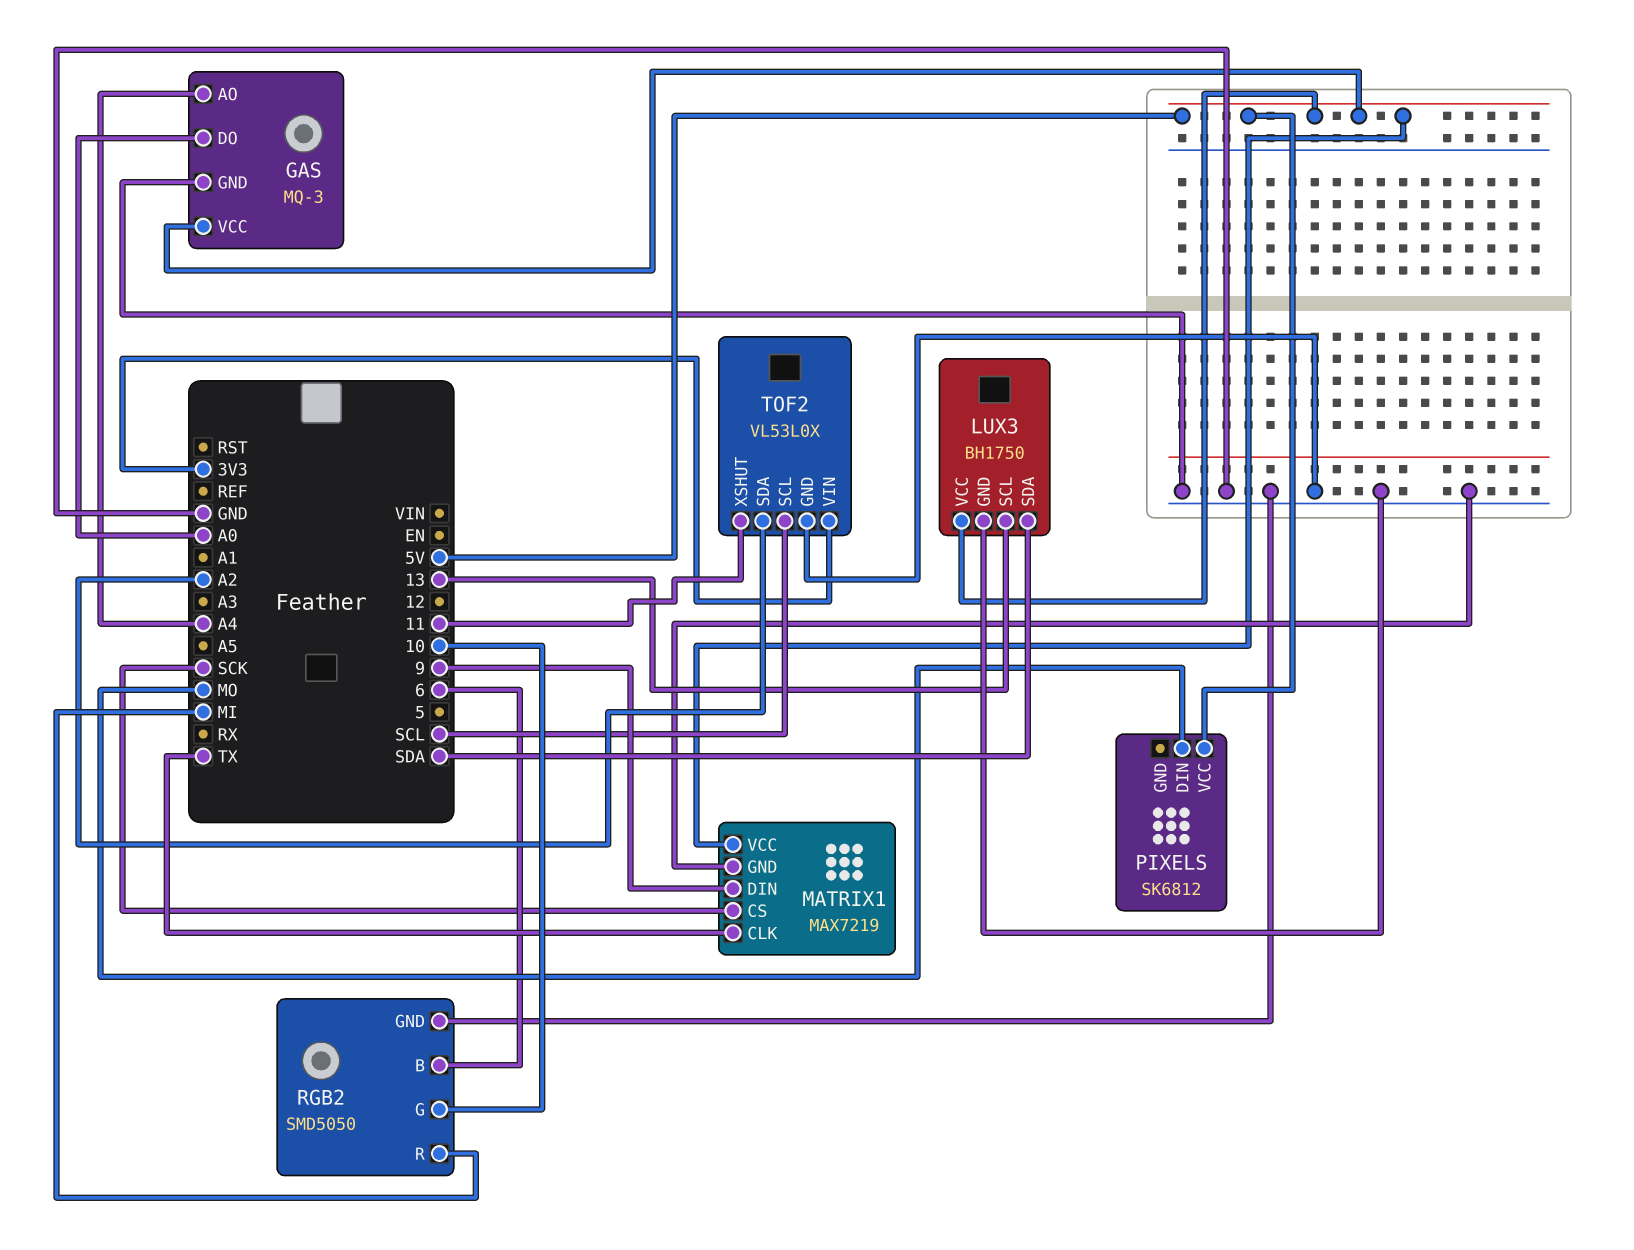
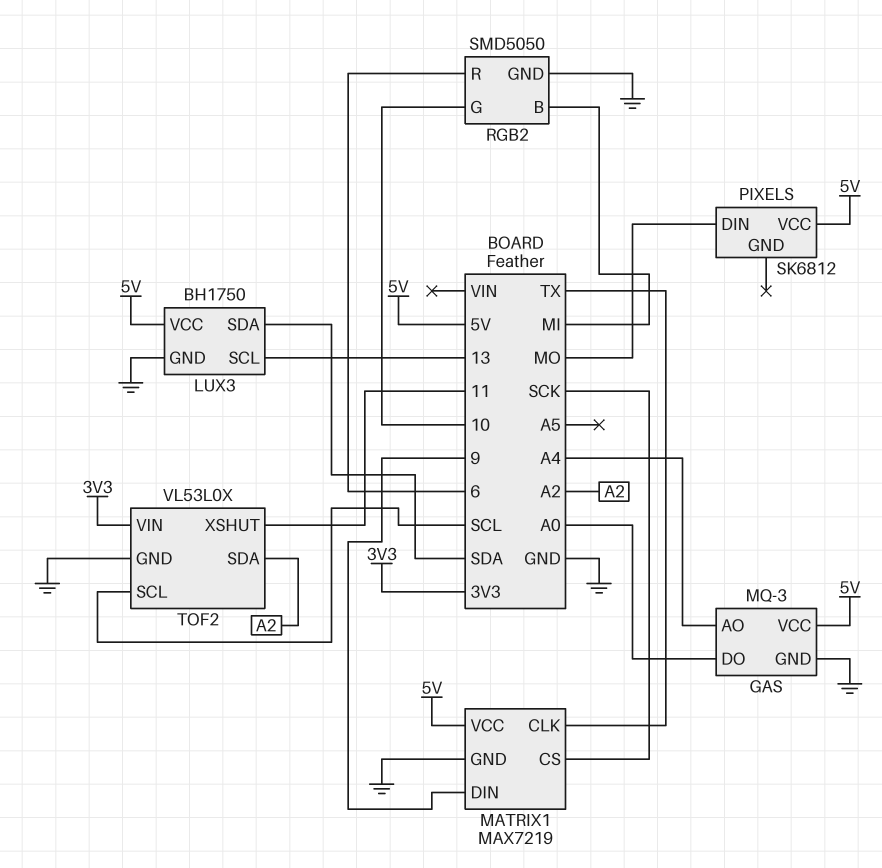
RGB2 pin B: 6 -> MI
RGB2 pin R: MI -> 6

